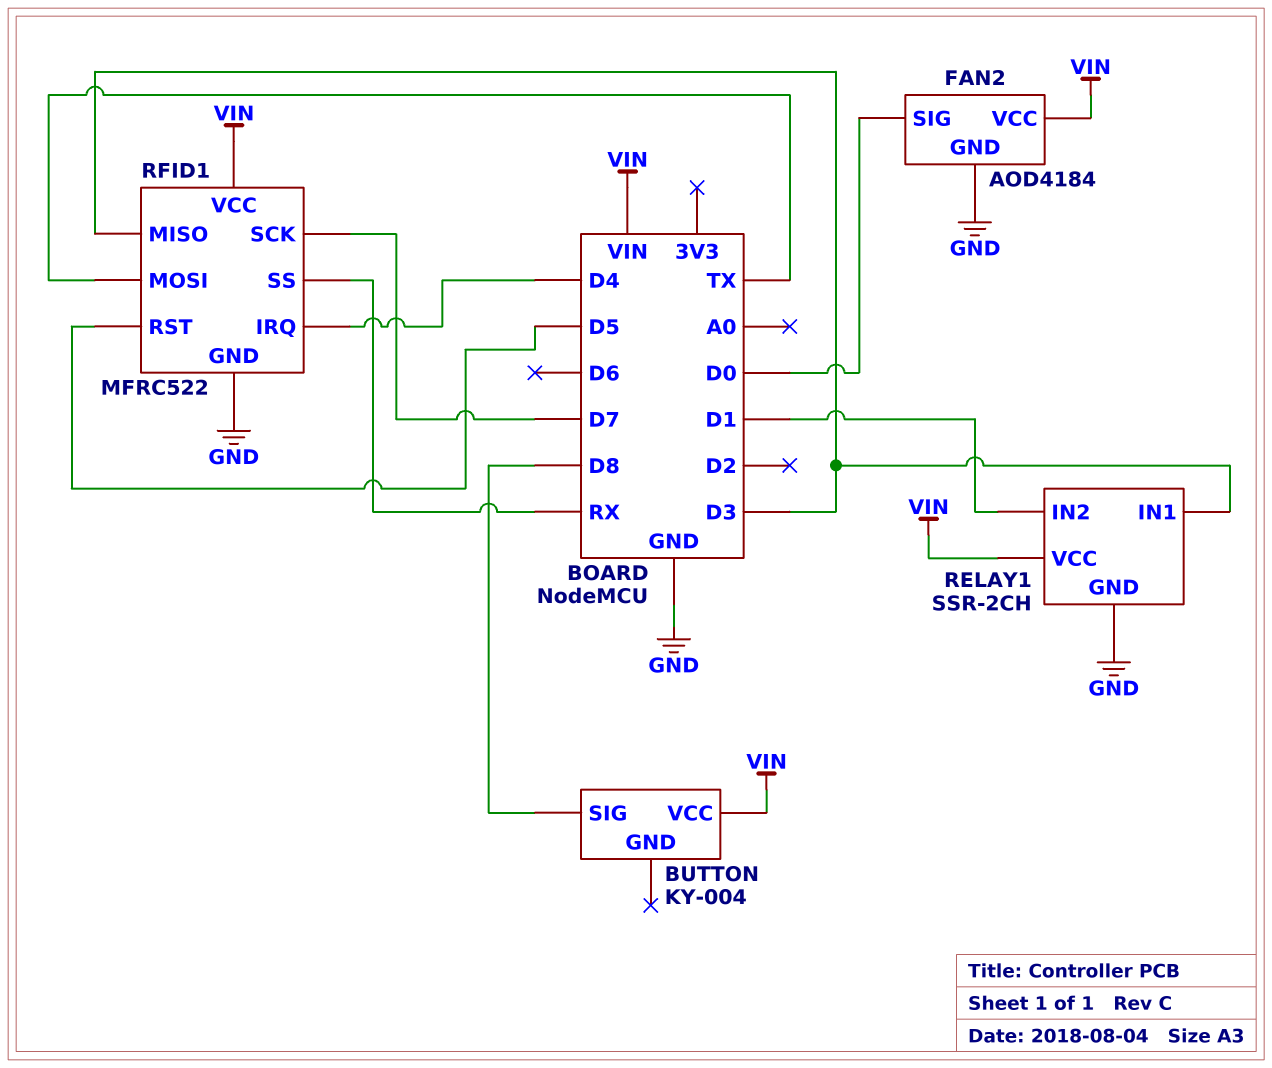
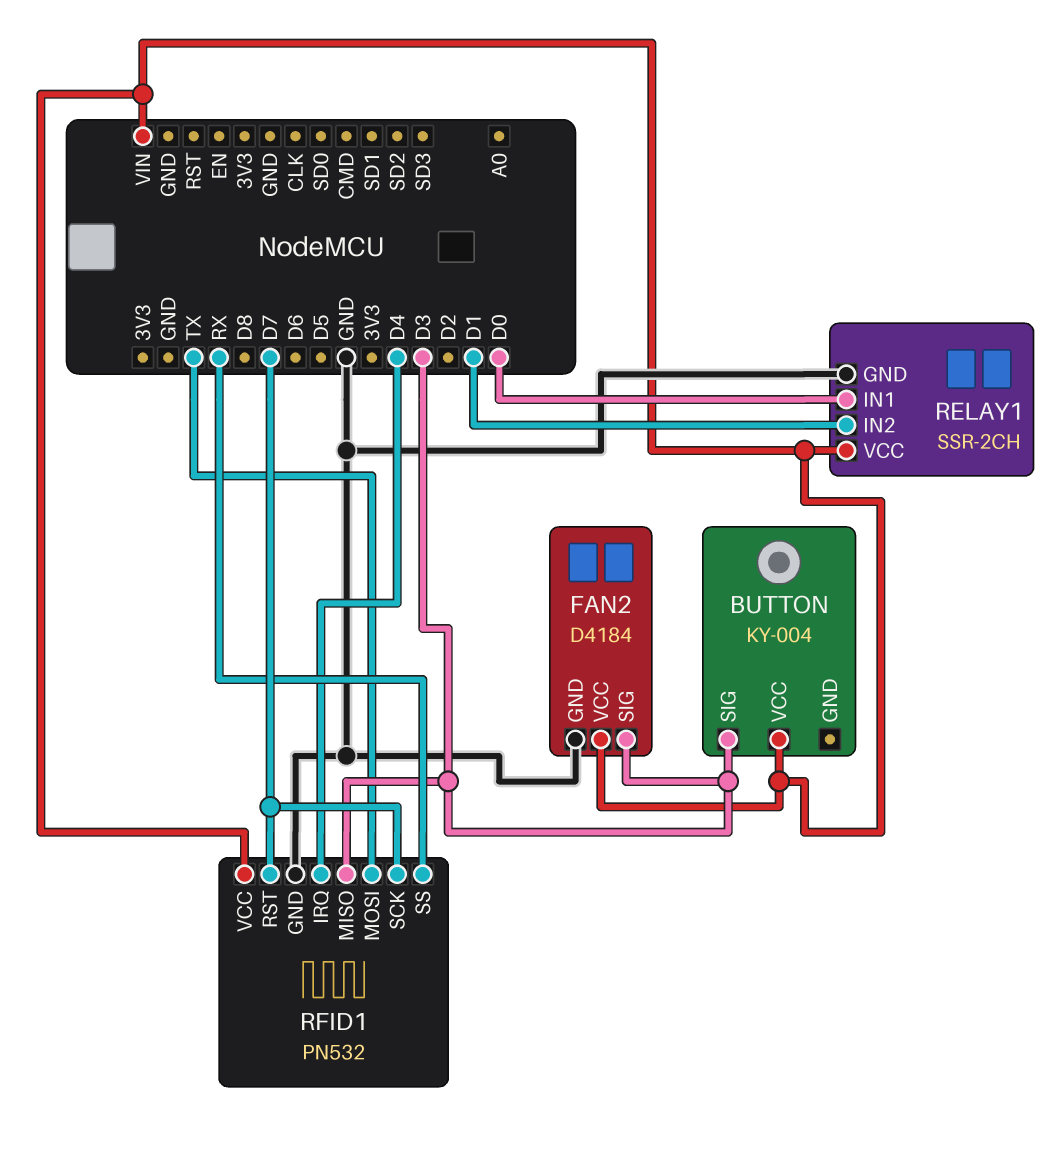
BUTTON pin SIG: D8 -> D3
FAN2: AOD4184 -> D4184
FAN2 pin SIG: D0 -> D3
RELAY1 pin IN1: D3 -> D0
RFID1: MFRC522 -> PN532
RFID1 pin RST: D5 -> D7

